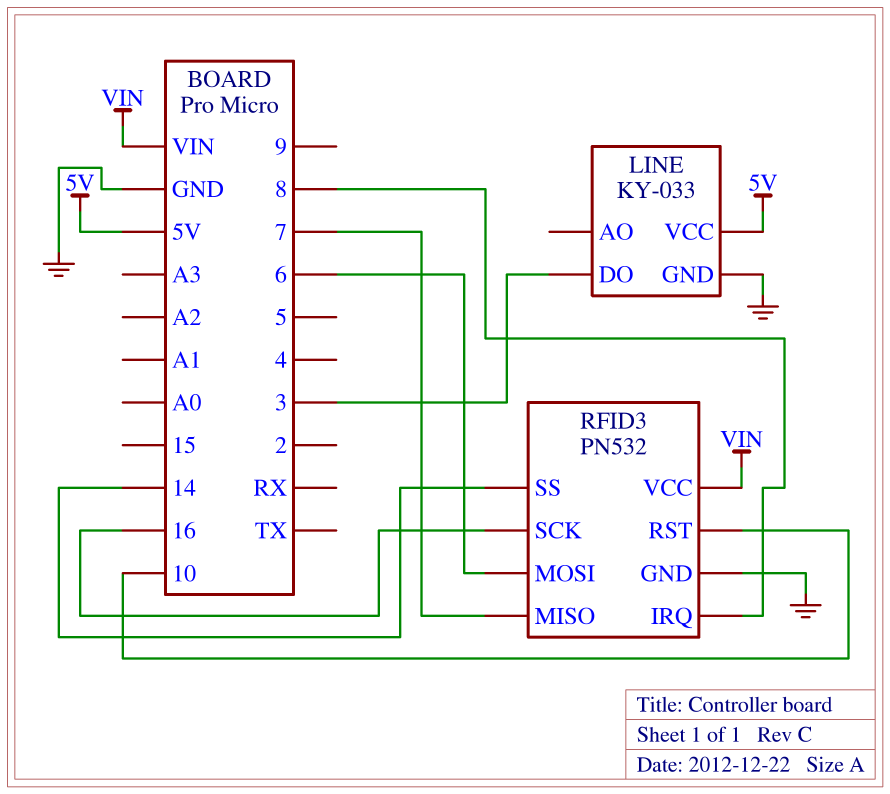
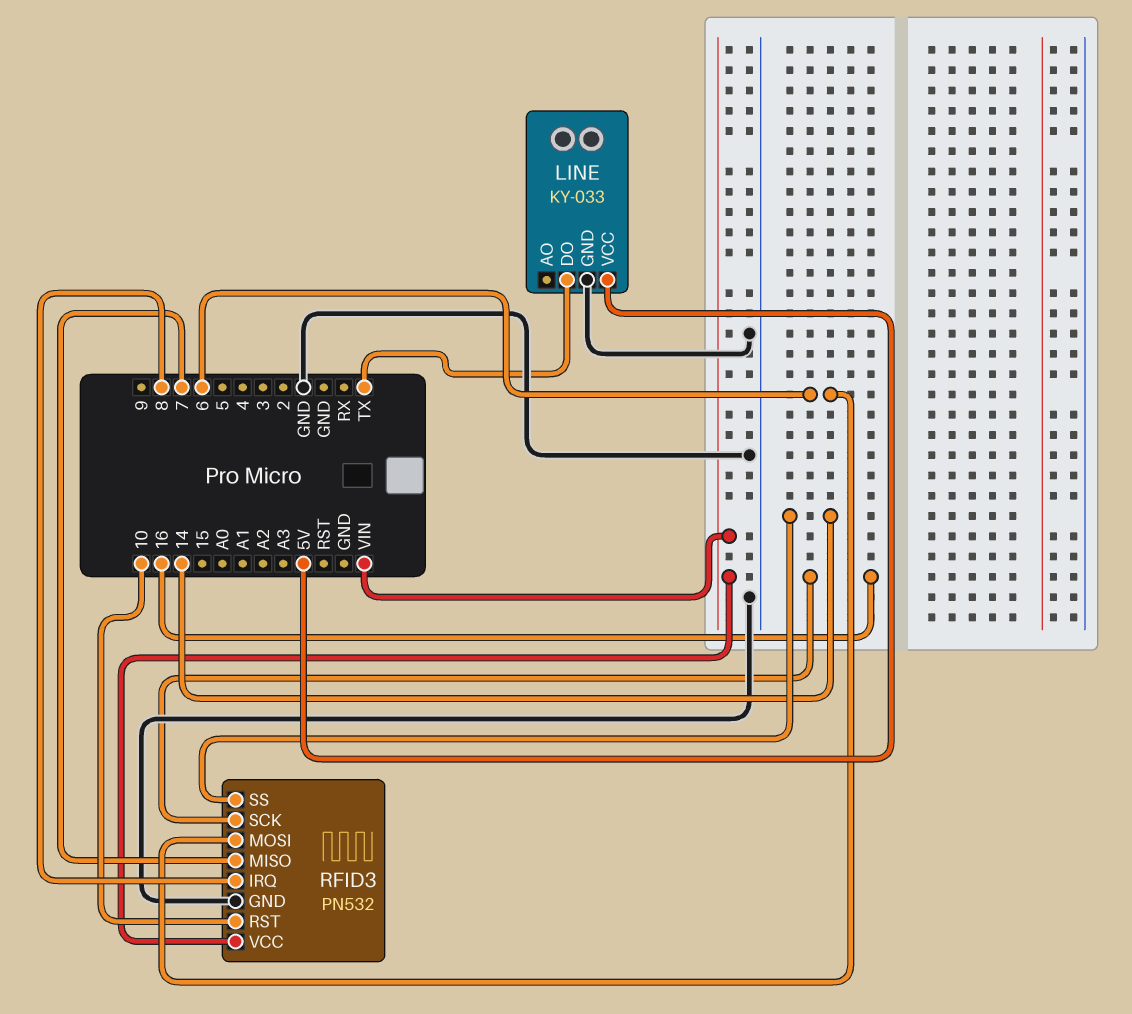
LINE pin DO: 3 -> TX

